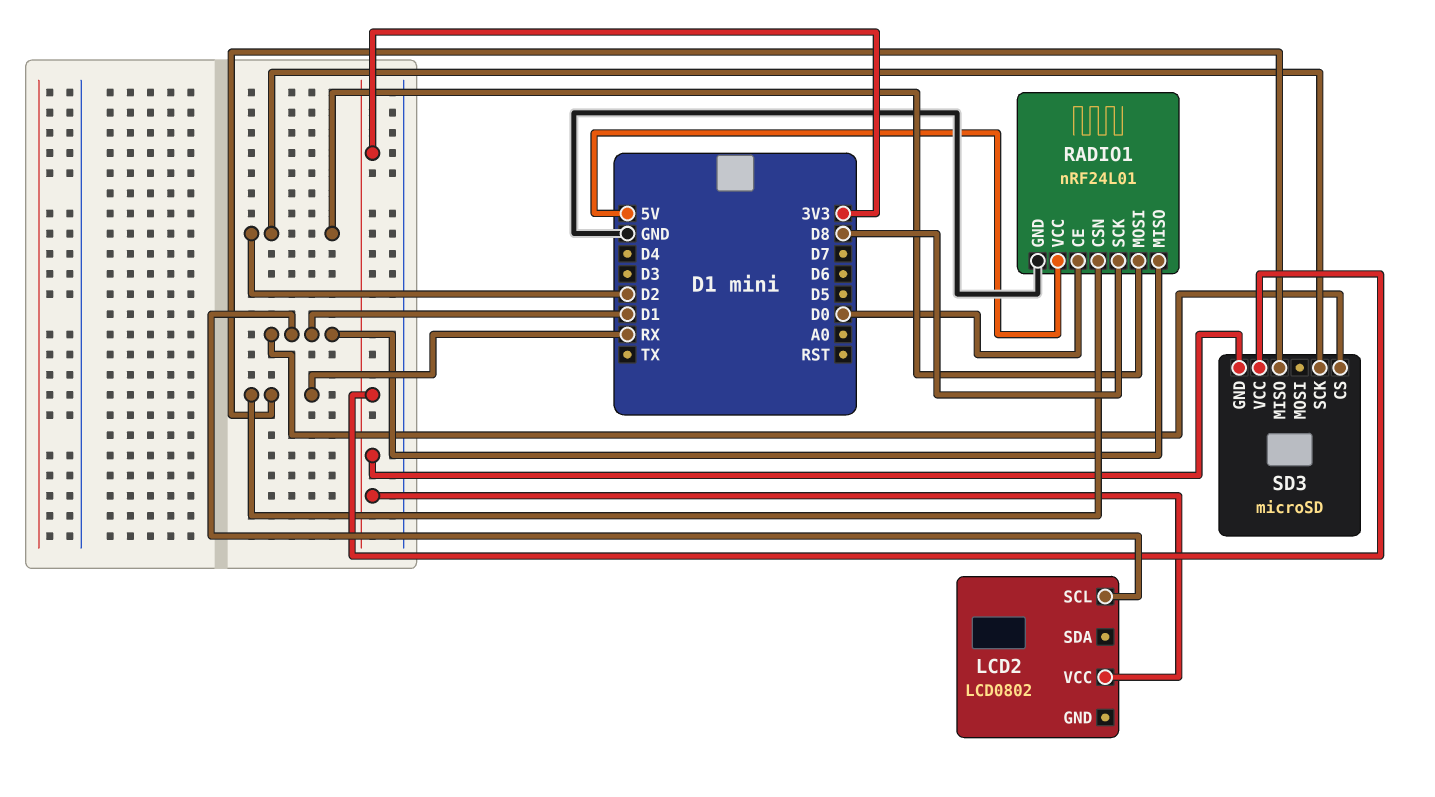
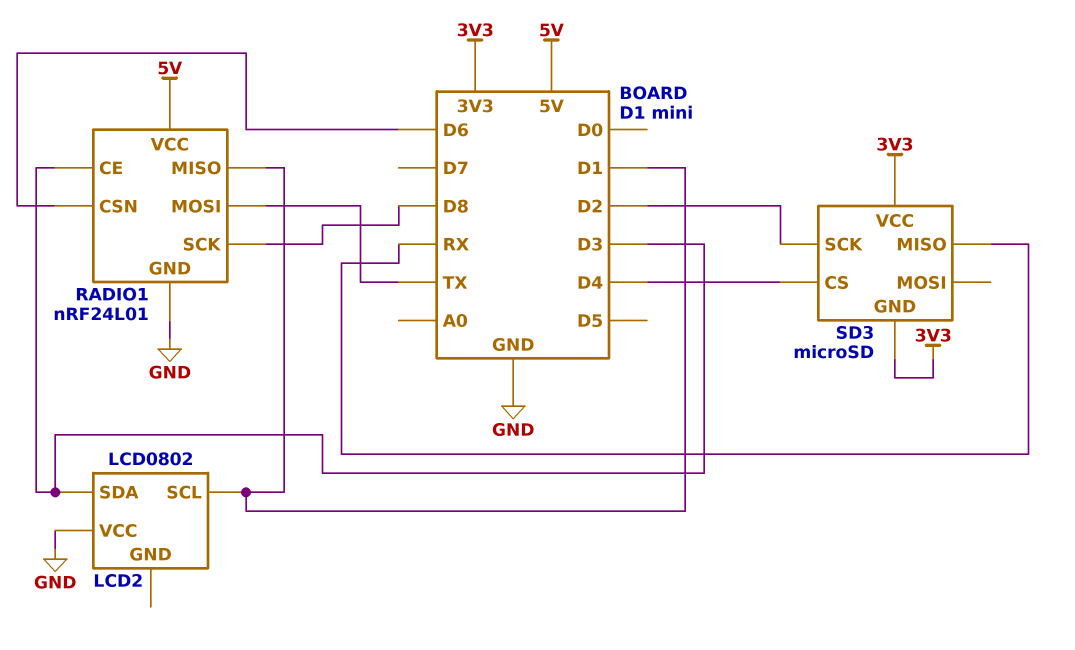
LCD2 pin SDA: none -> D3
LCD2 pin VCC: 3V3 -> GND
RADIO1 pin CE: D0 -> D3
RADIO1 pin CSN: RX -> D6
RADIO1 pin MOSI: D2 -> TX
SD3 pin CS: D1 -> D4

